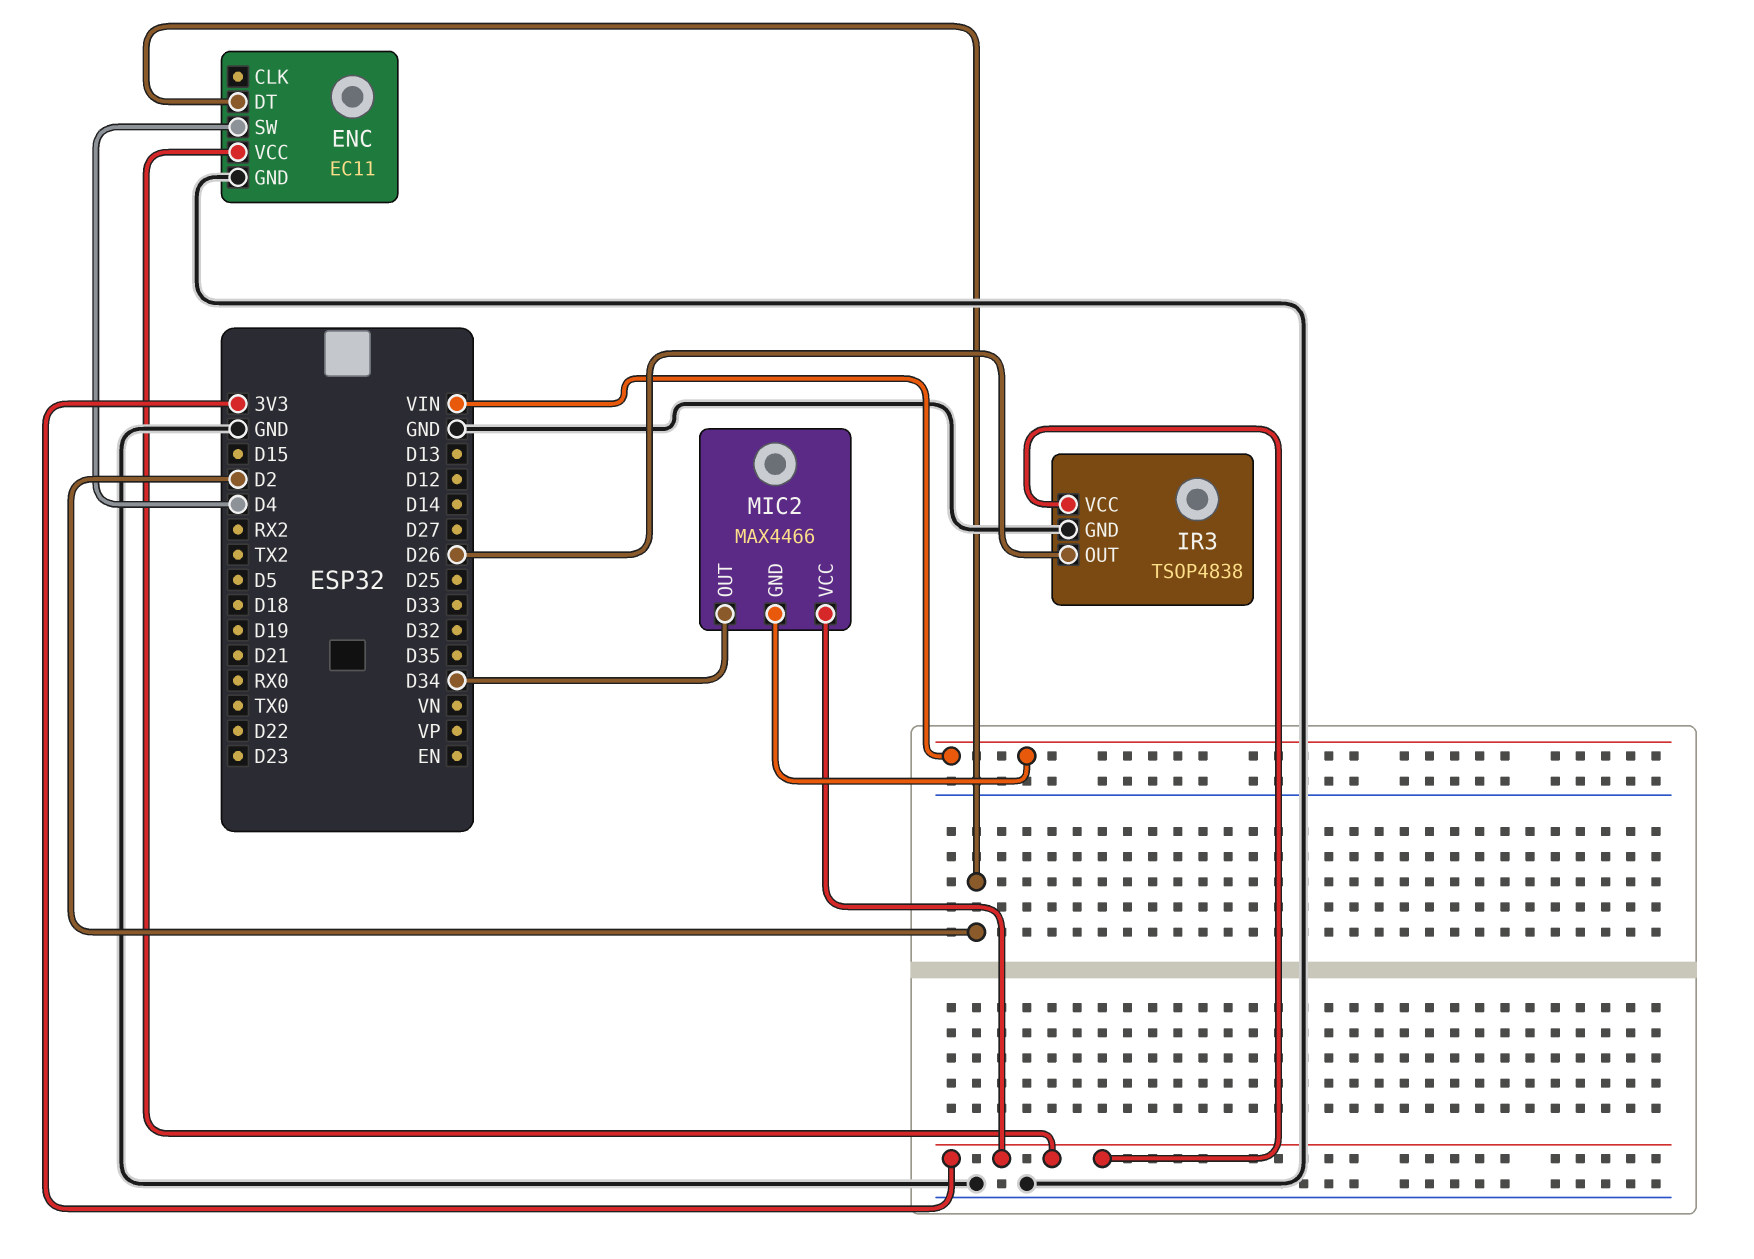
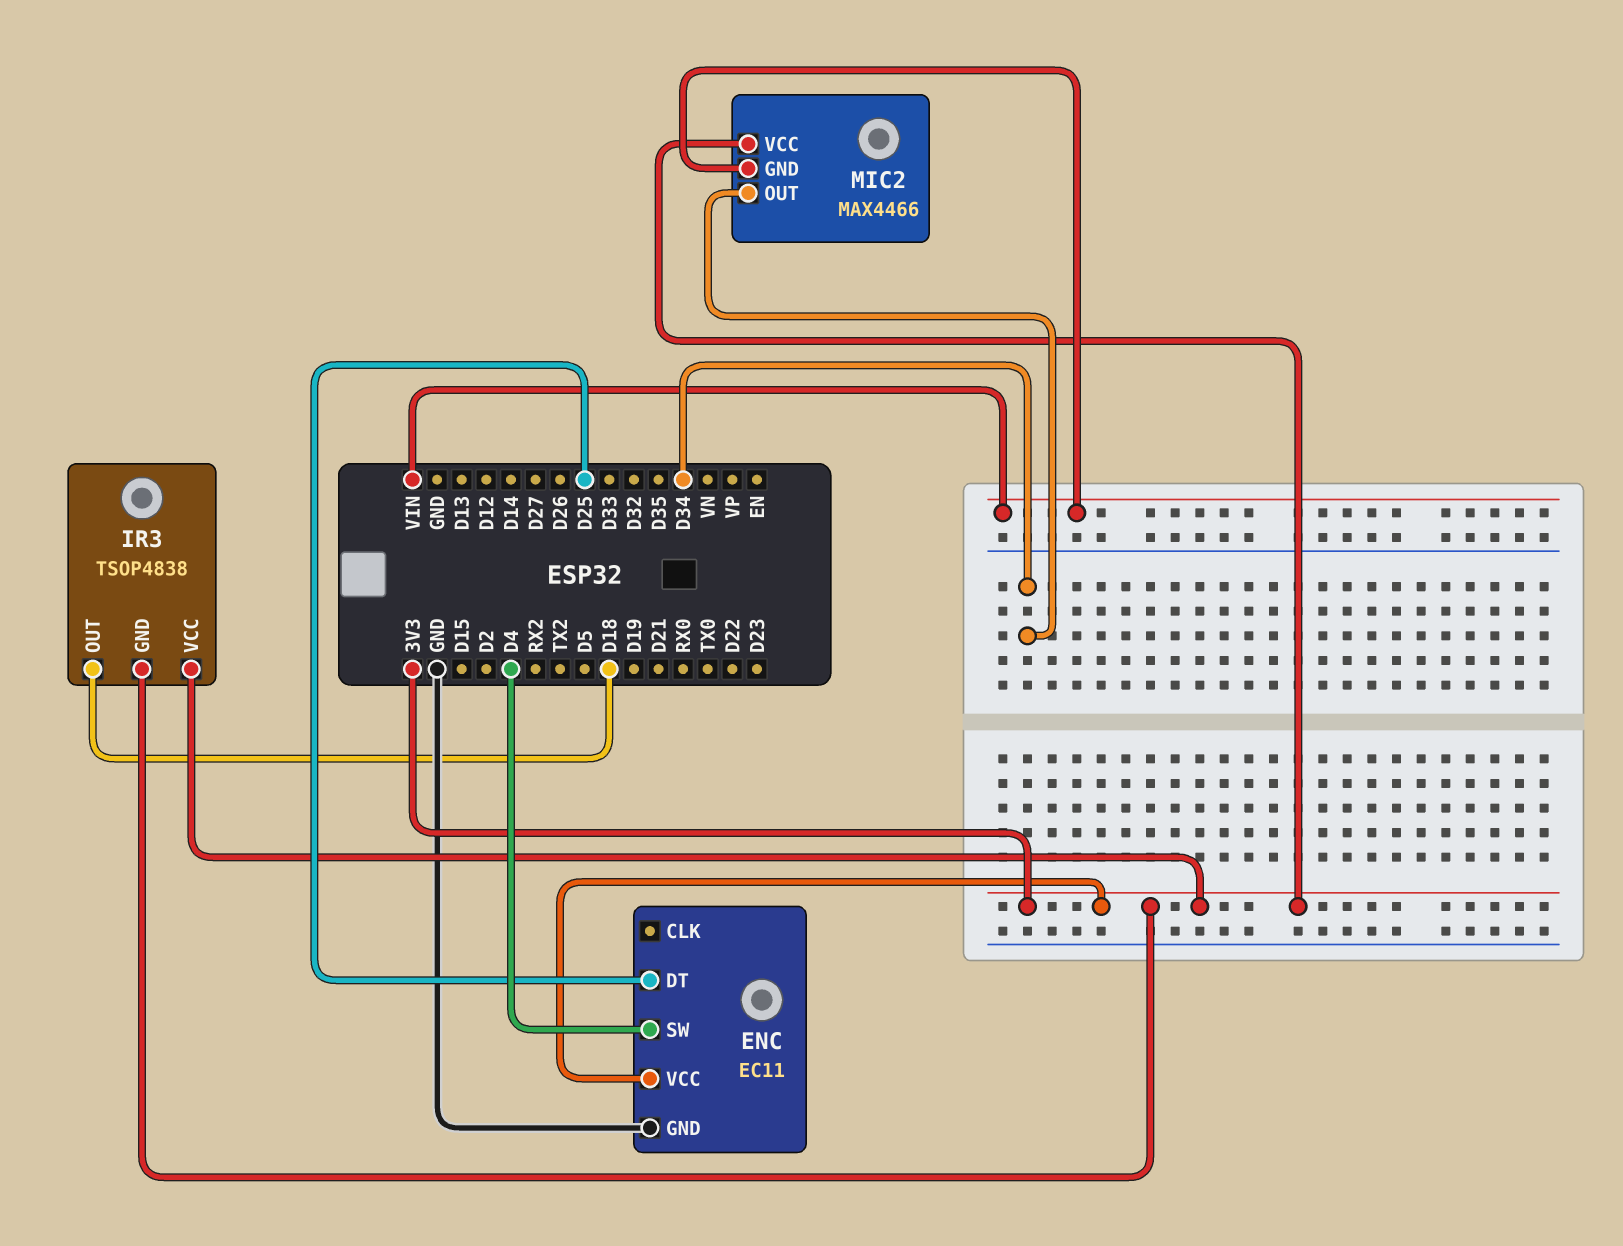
ENC pin DT: D2 -> D25
IR3 pin GND: GND -> 3V3
IR3 pin OUT: D26 -> D18

